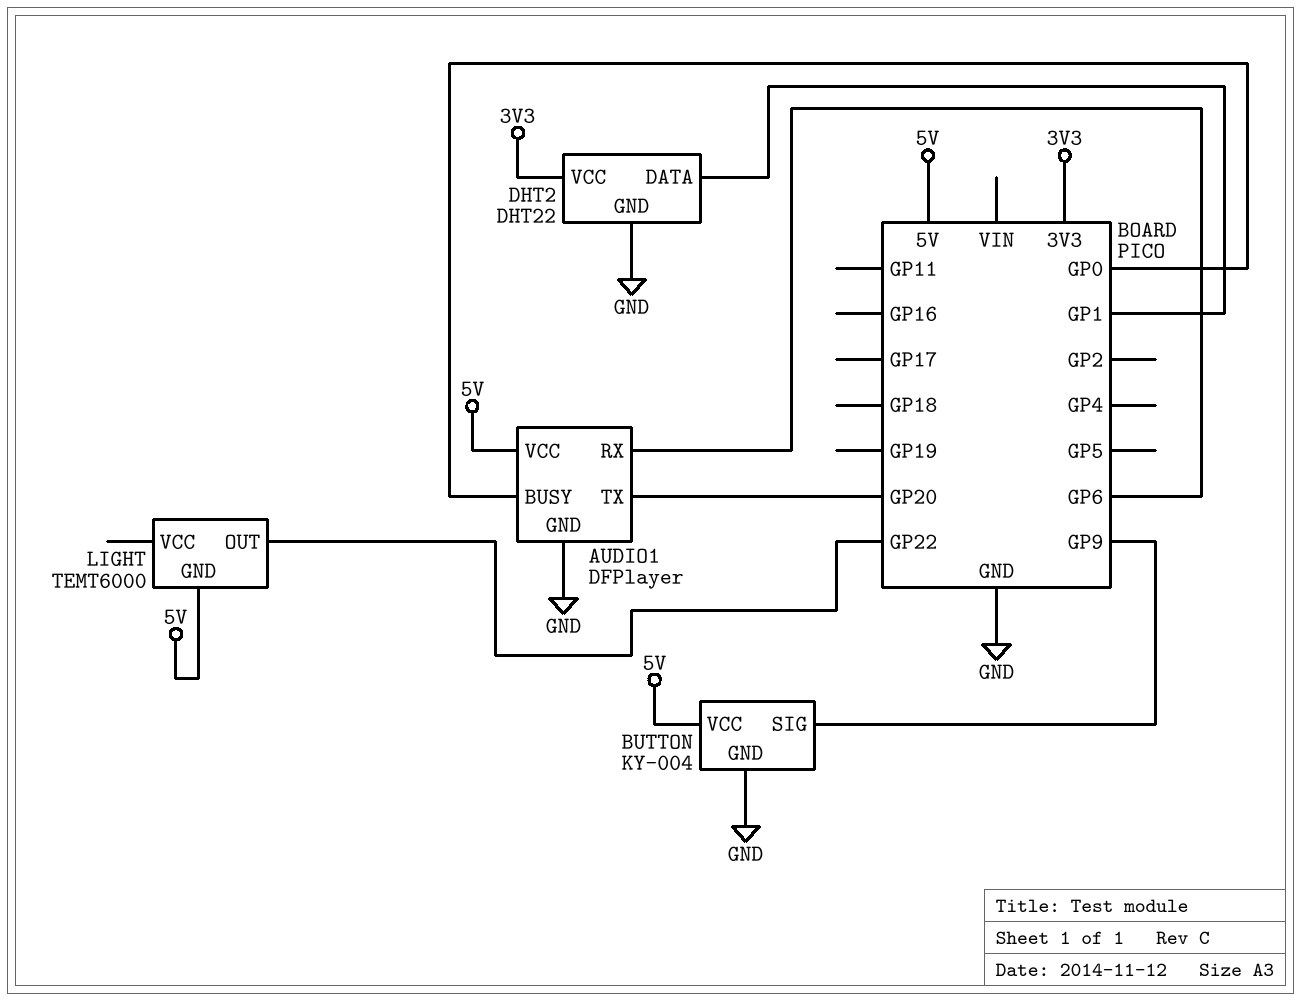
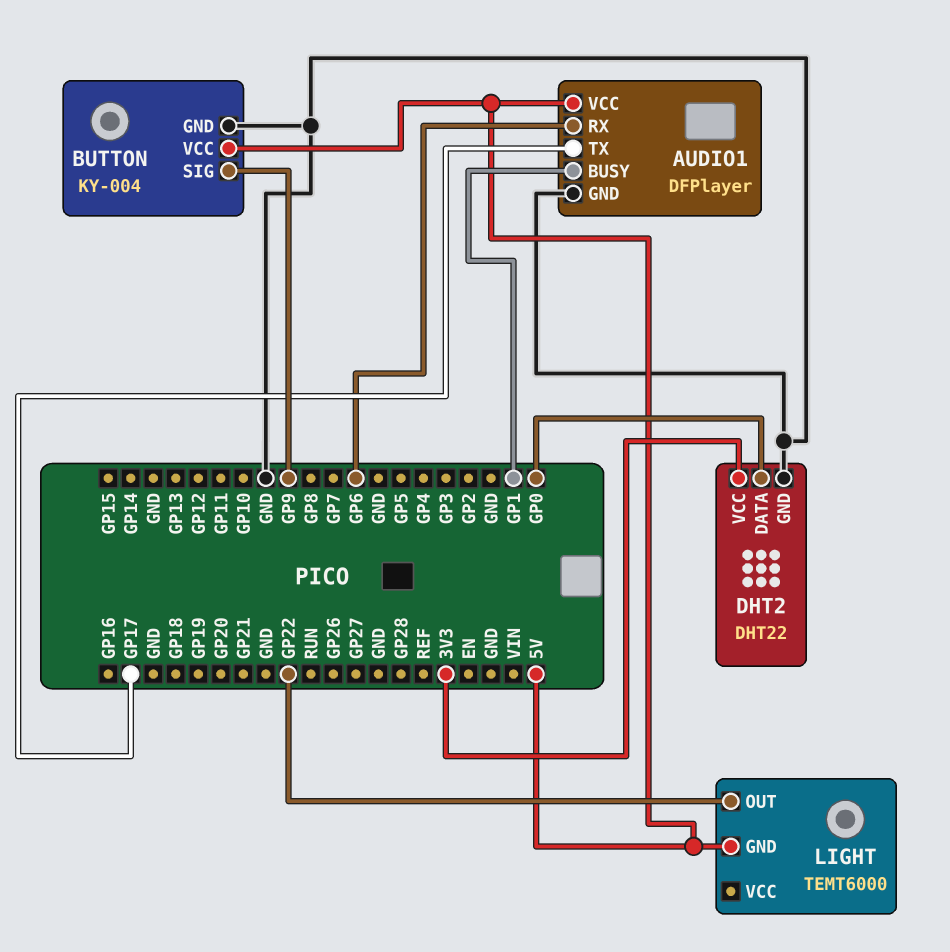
AUDIO1 pin BUSY: GP0 -> GP1
AUDIO1 pin TX: GP20 -> GP17
DHT2 pin DATA: GP1 -> GP0

